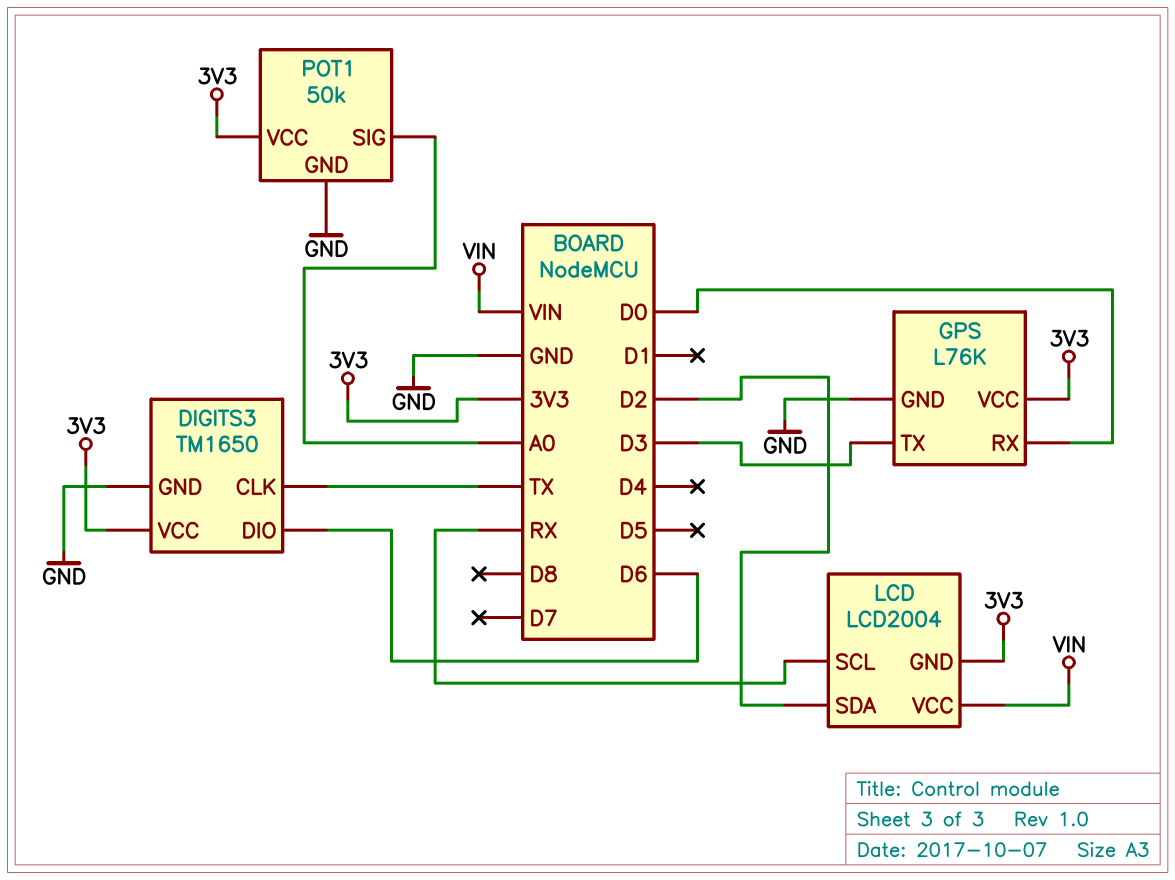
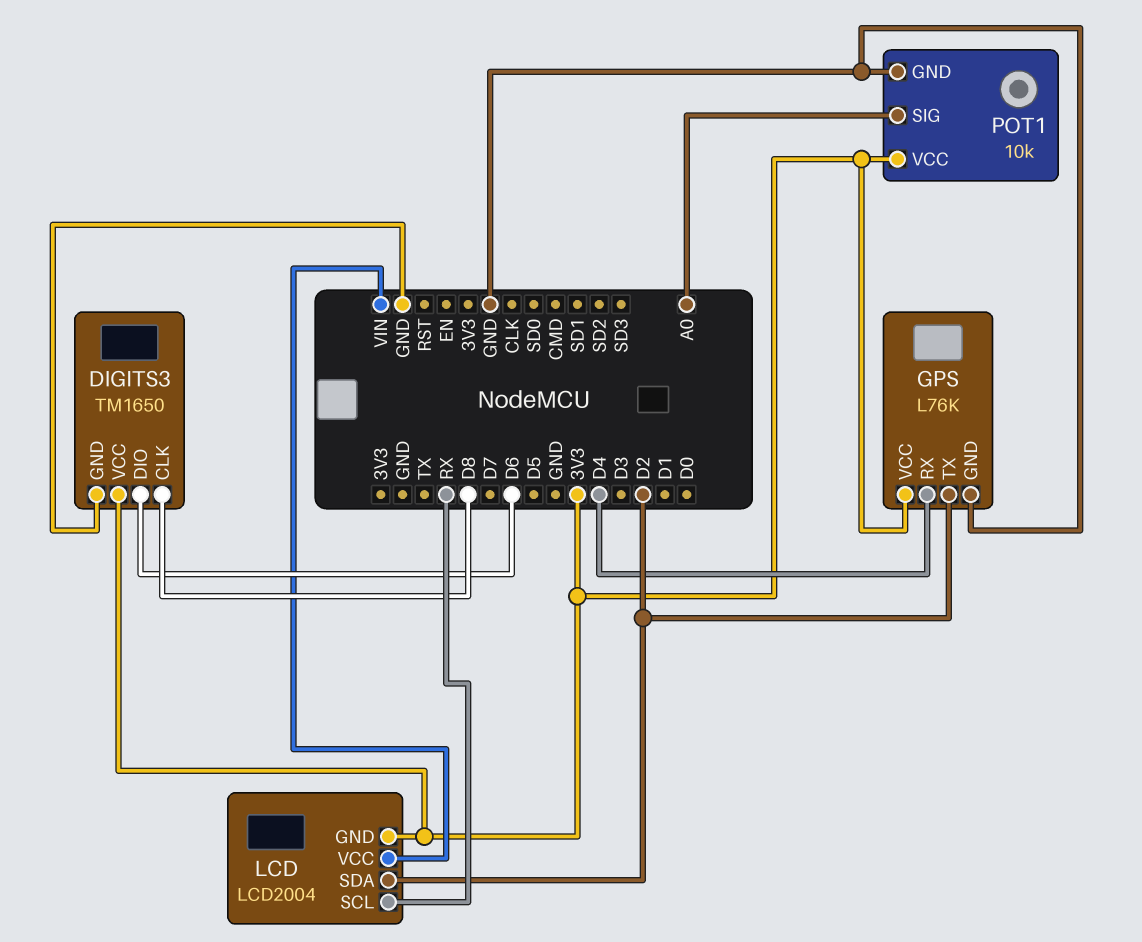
DIGITS3 pin CLK: TX -> D8
GPS pin RX: D0 -> D4
GPS pin TX: D3 -> D2
POT1: 50k -> 10k

